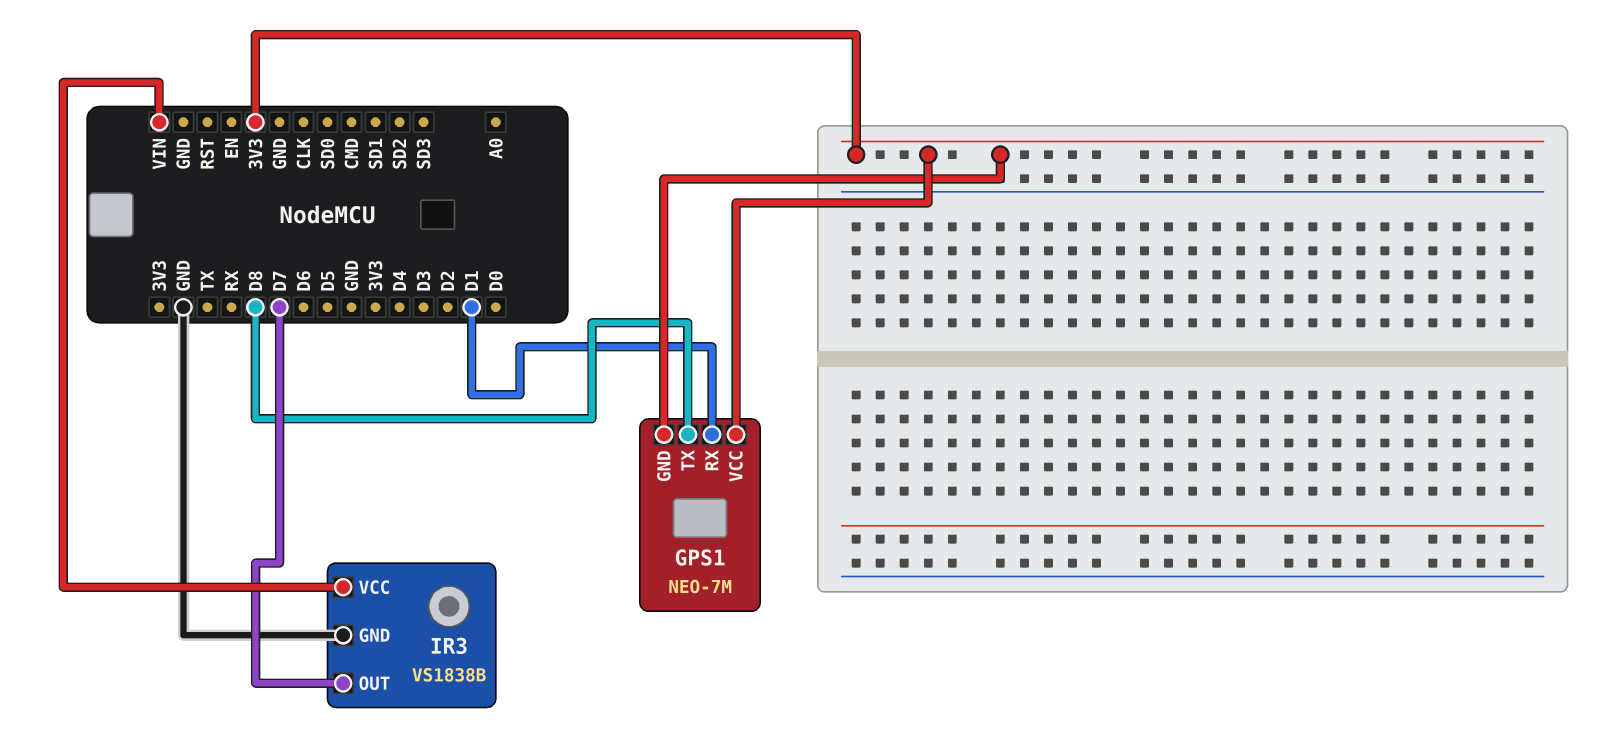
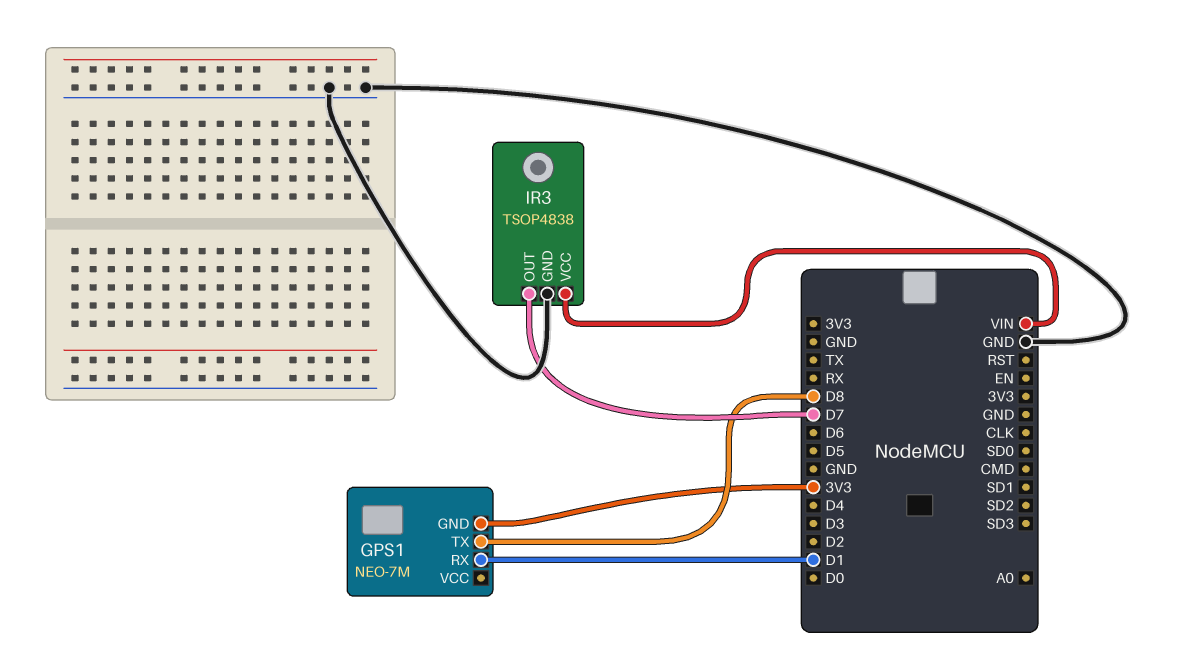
GPS1 pin VCC: 3V3 -> none
IR3: VS1838B -> TSOP4838

